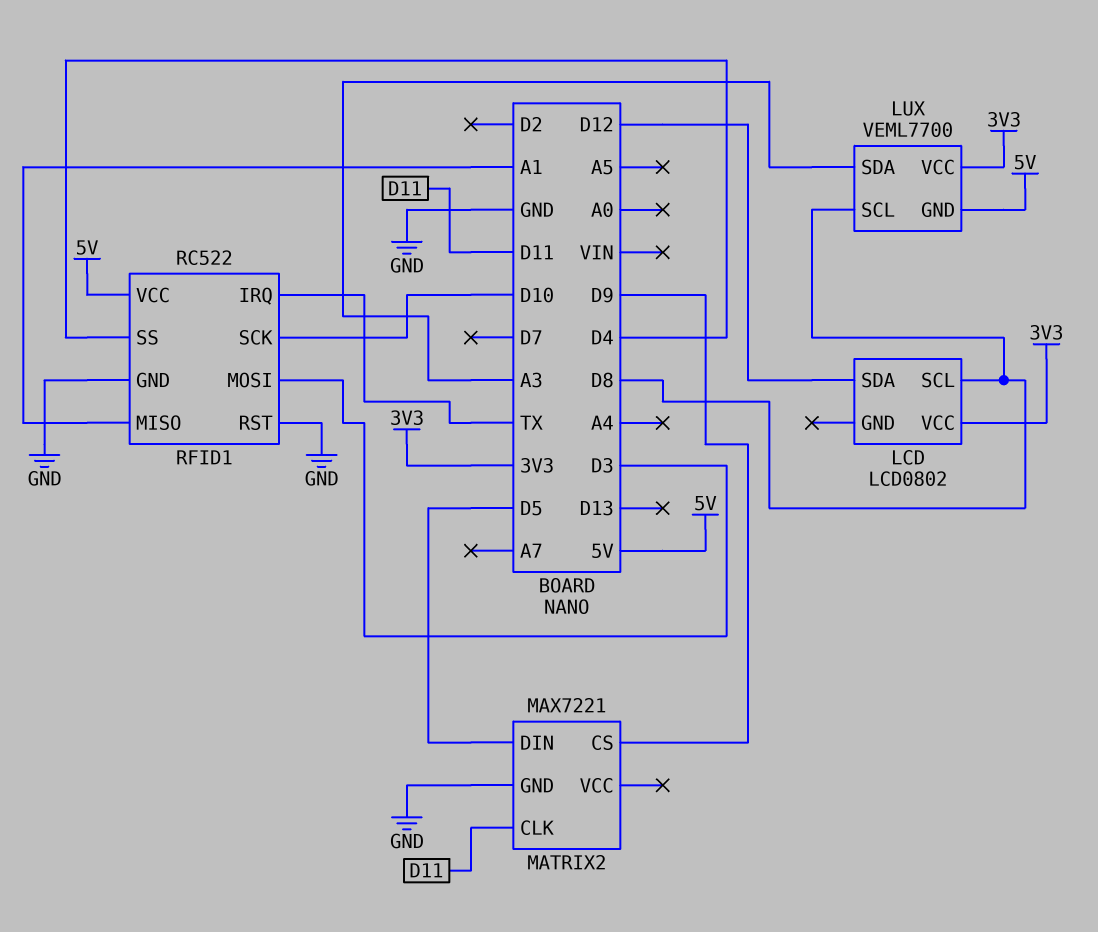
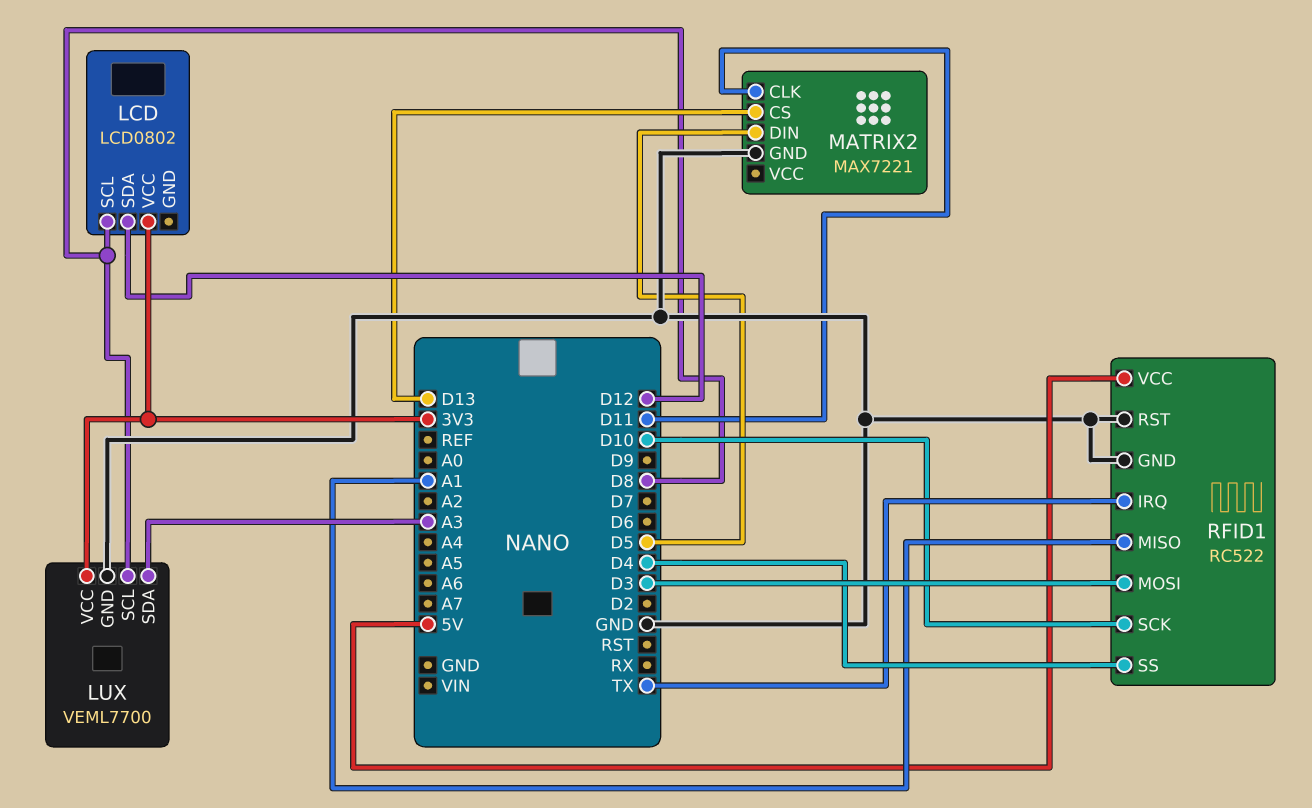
LUX pin GND: 5V -> GND
MATRIX2 pin CS: D9 -> D13

